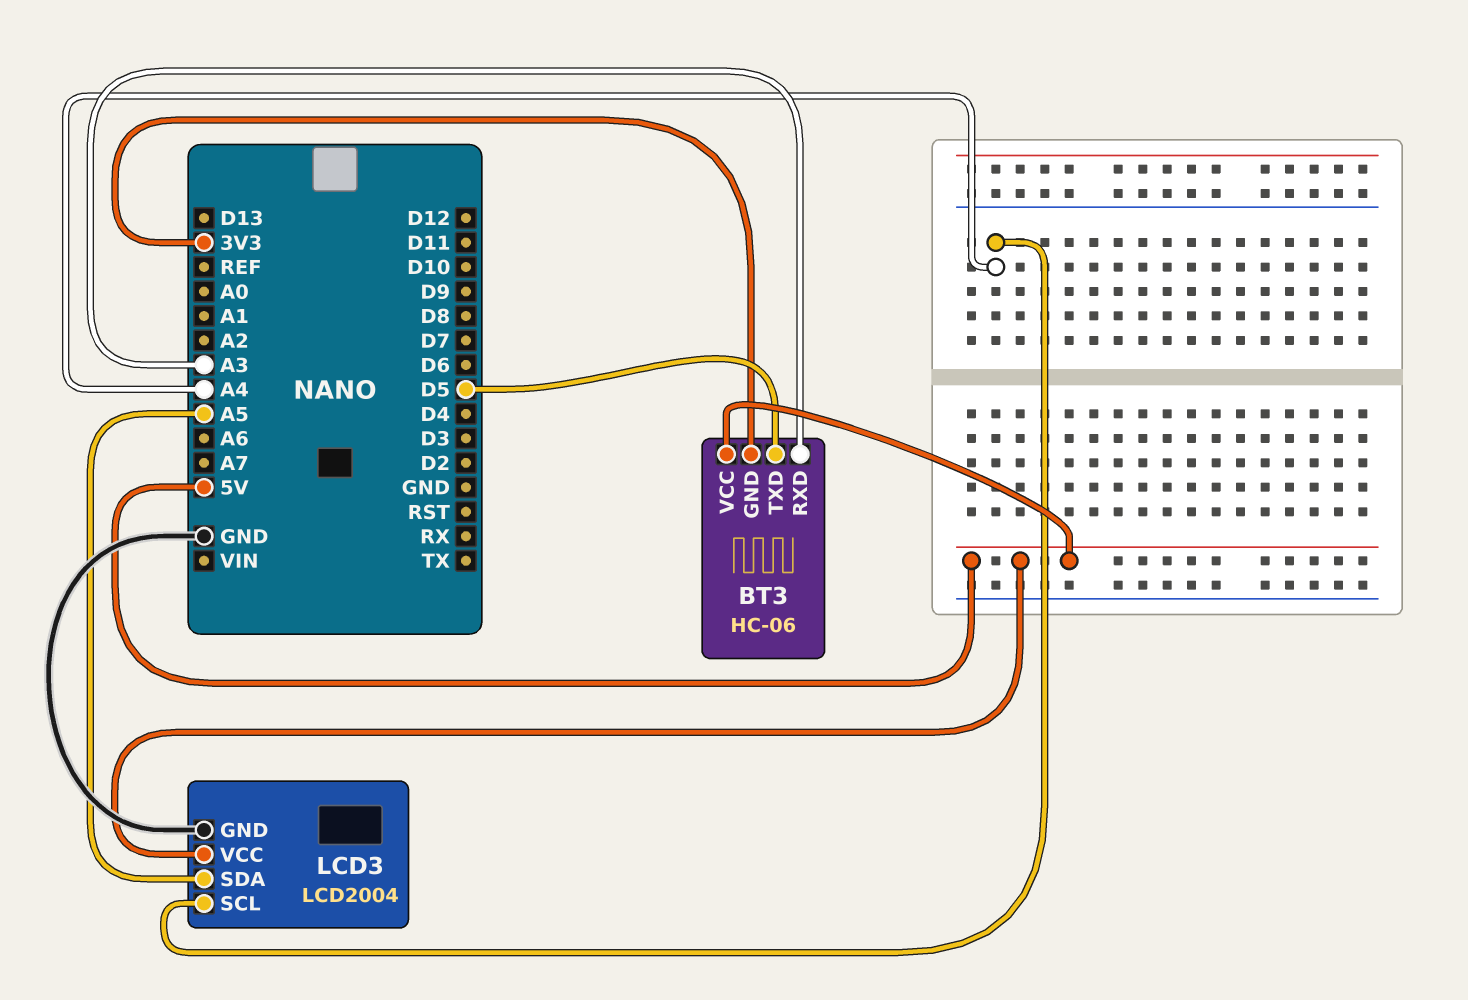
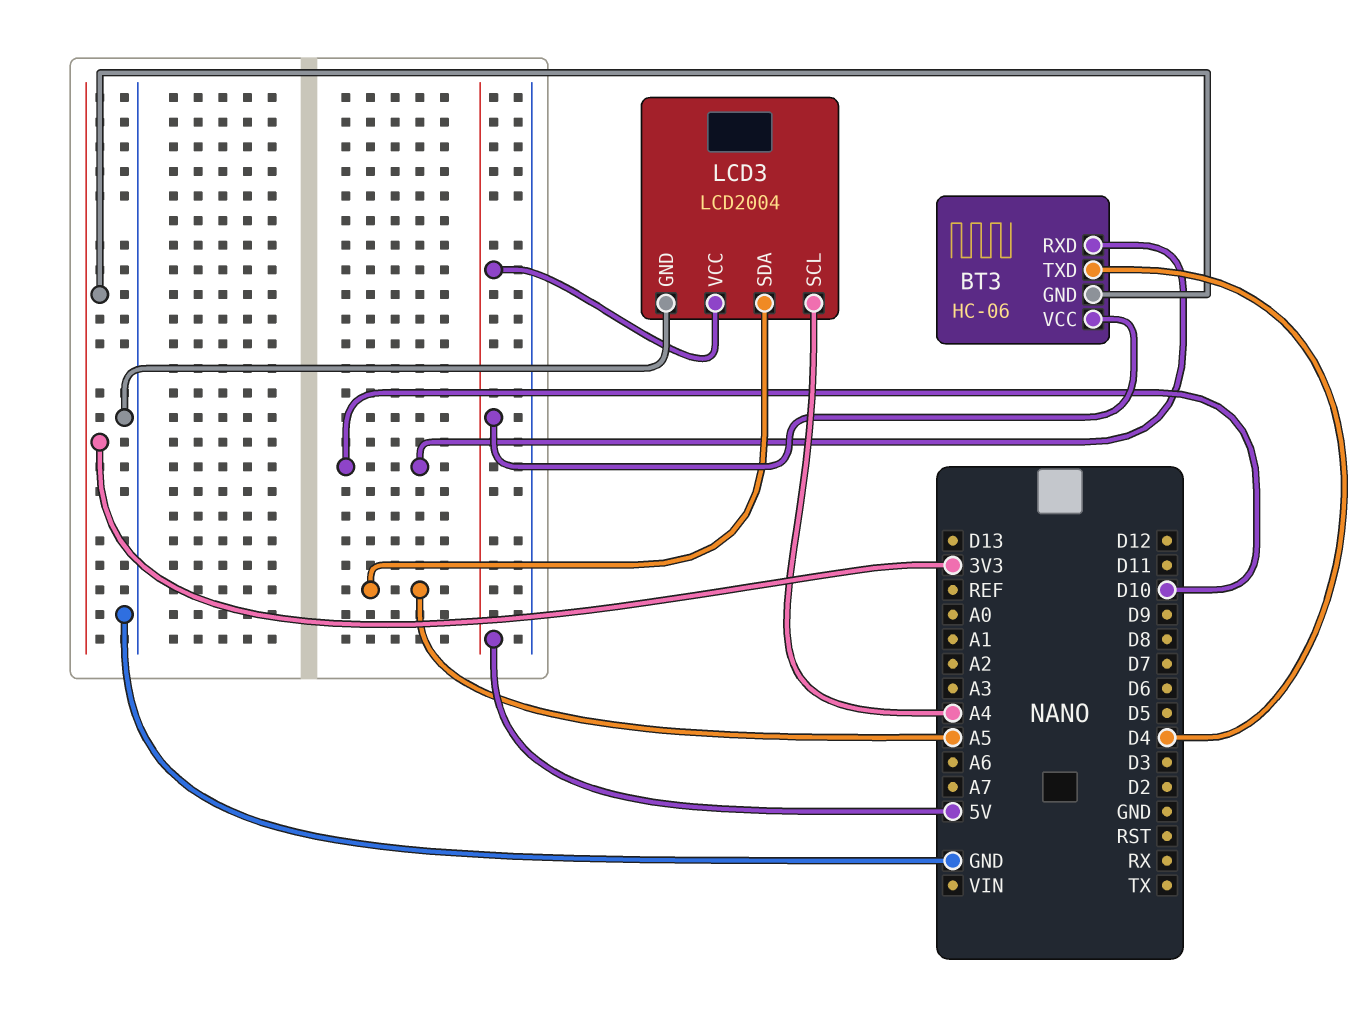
BT3 pin RXD: A3 -> D10
BT3 pin TXD: D5 -> D4

